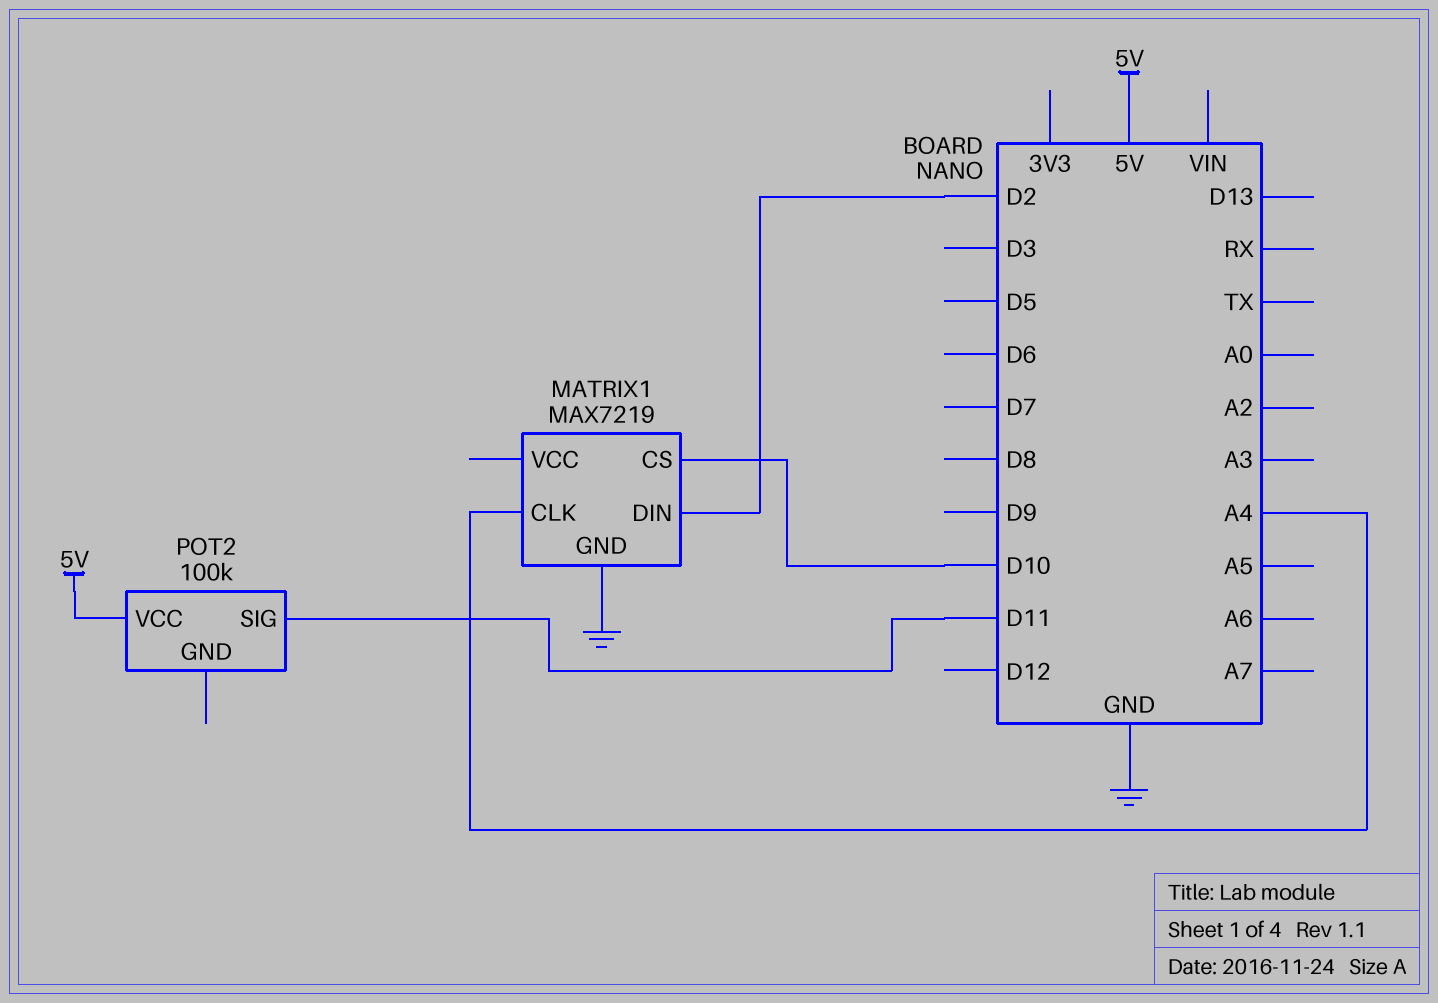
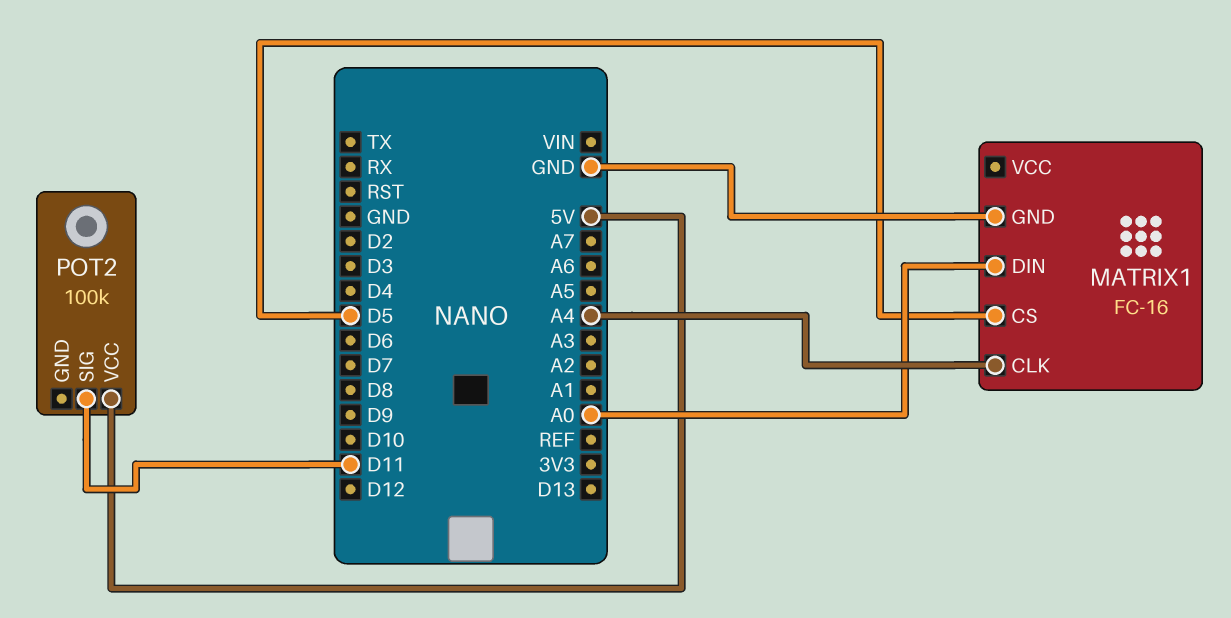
MATRIX1: MAX7219 -> FC-16
MATRIX1 pin CS: D10 -> D5
MATRIX1 pin DIN: D2 -> A0

